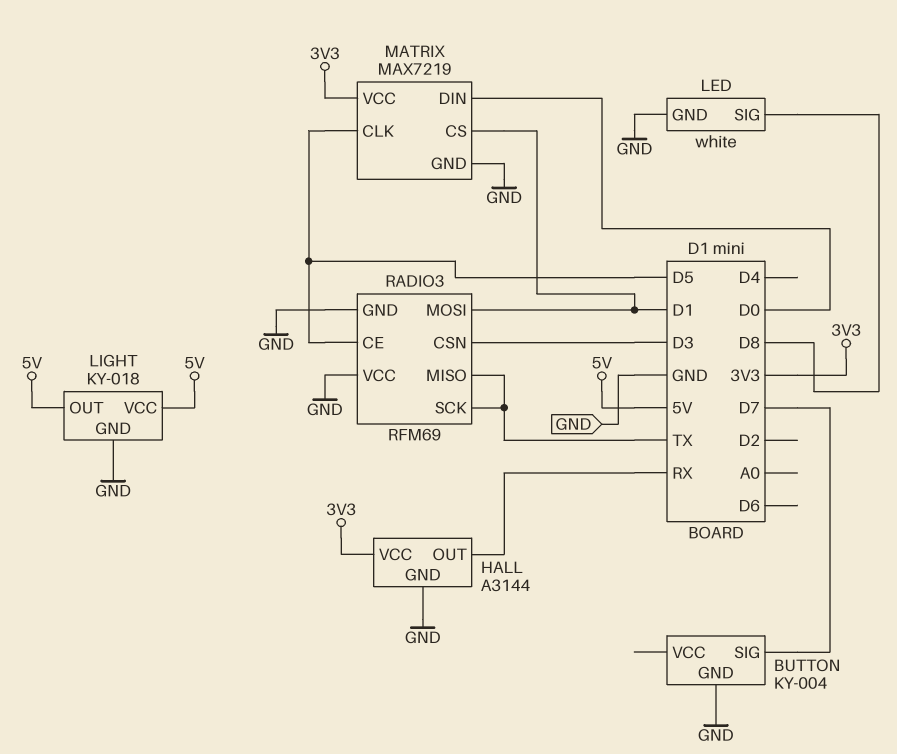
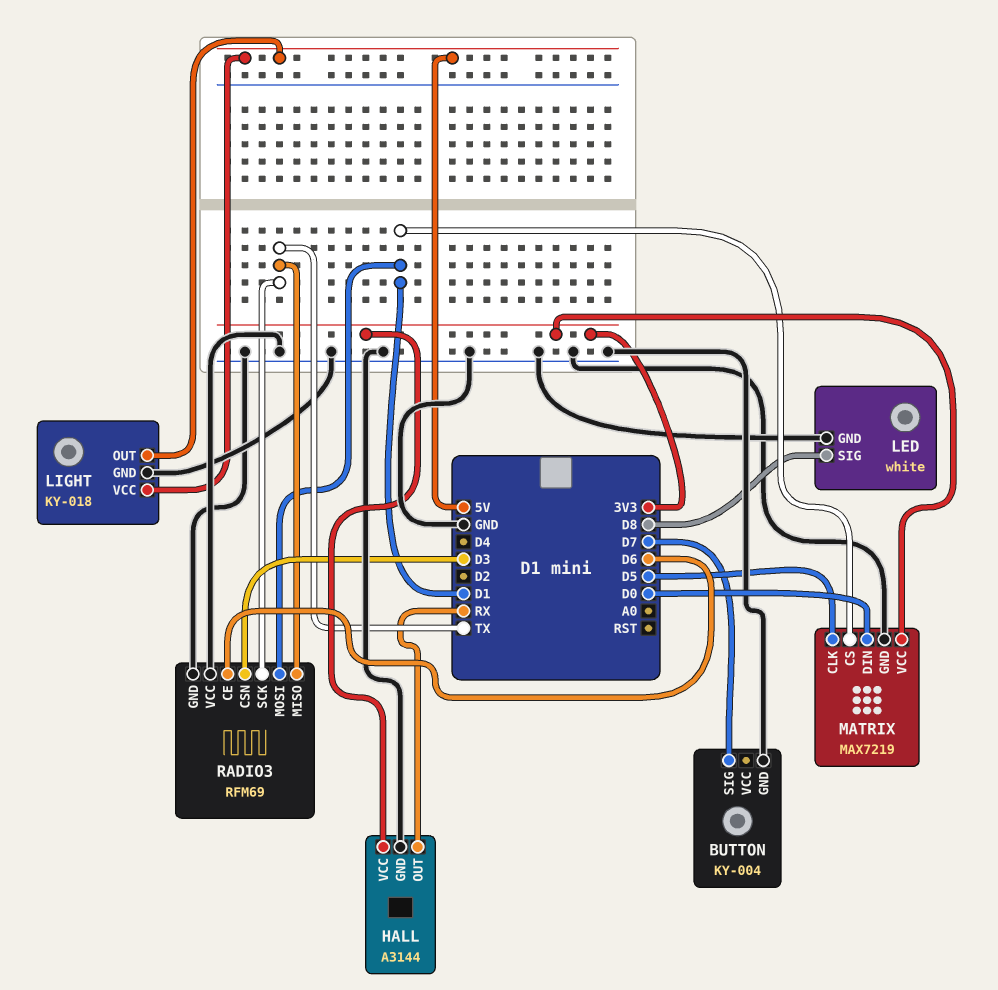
RADIO3 pin CE: D5 -> D6

